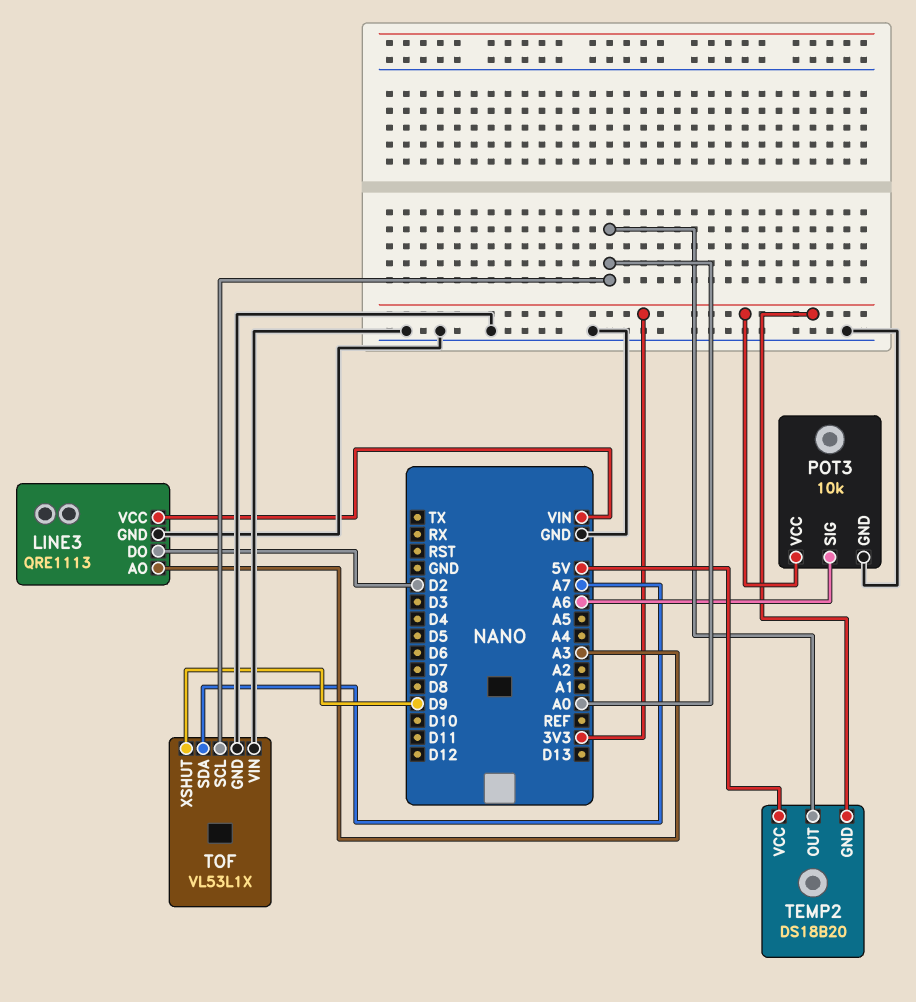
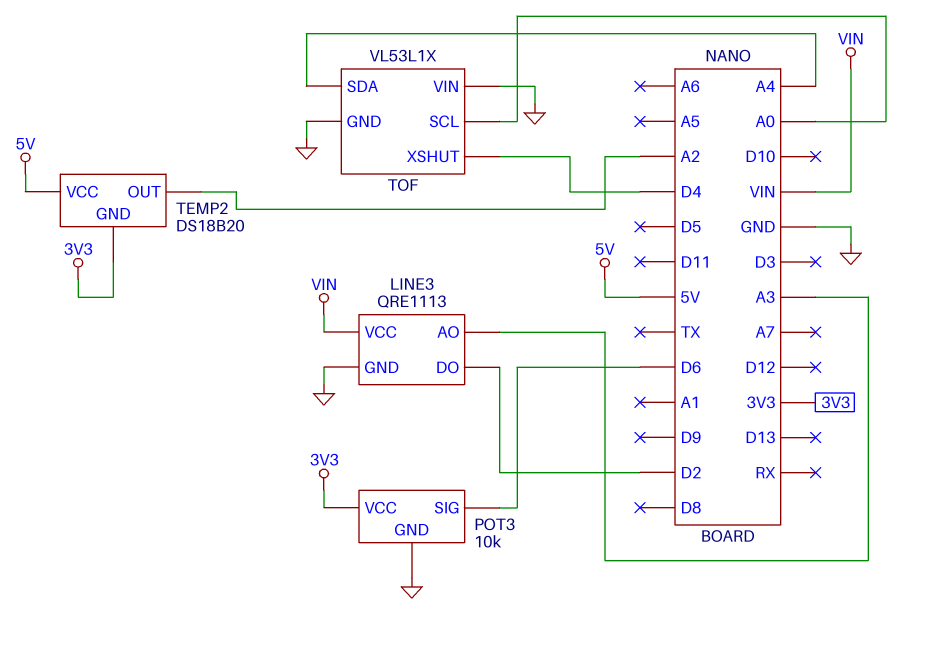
POT3 pin SIG: A6 -> D6
TEMP2 pin OUT: A0 -> A2
TOF pin SDA: A7 -> A4
TOF pin XSHUT: D9 -> D4

